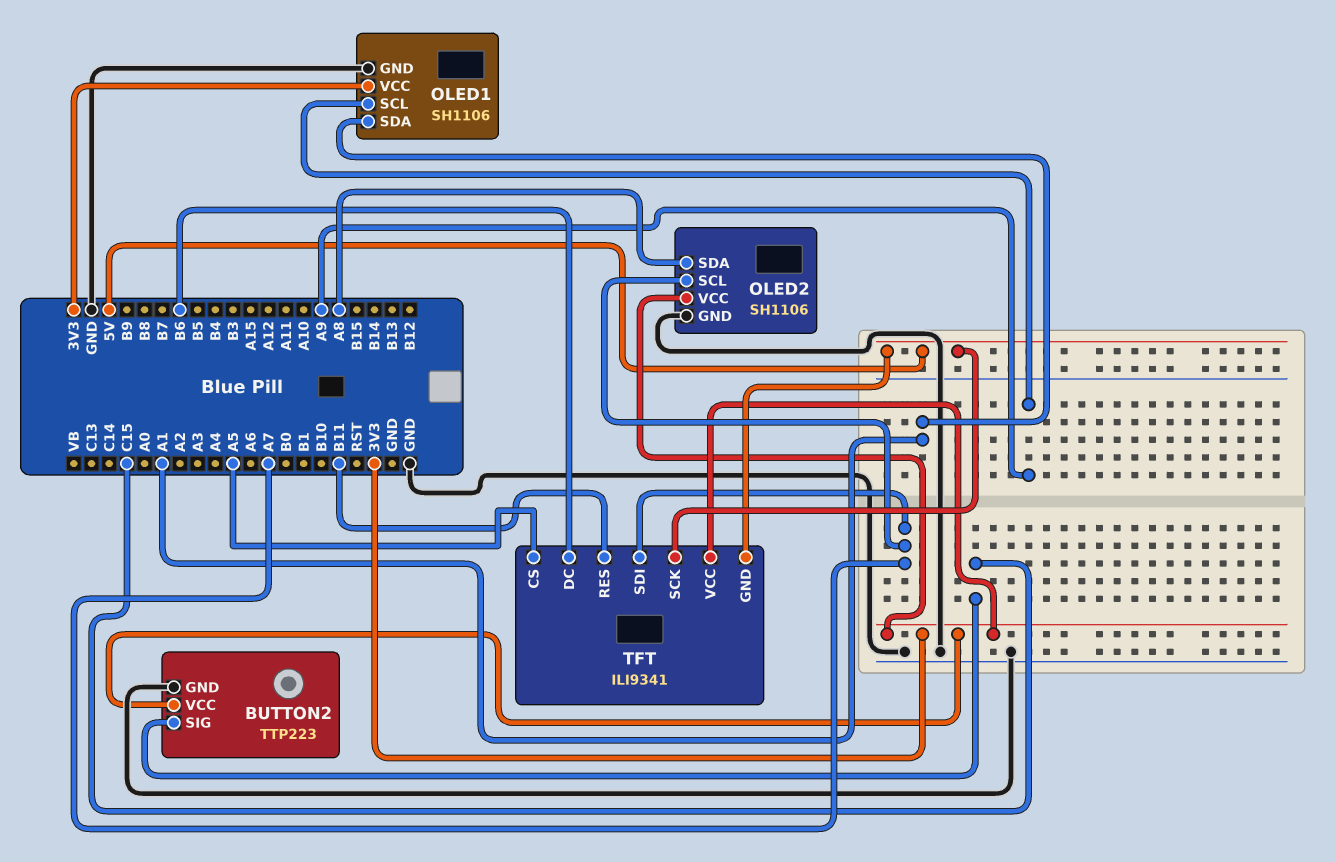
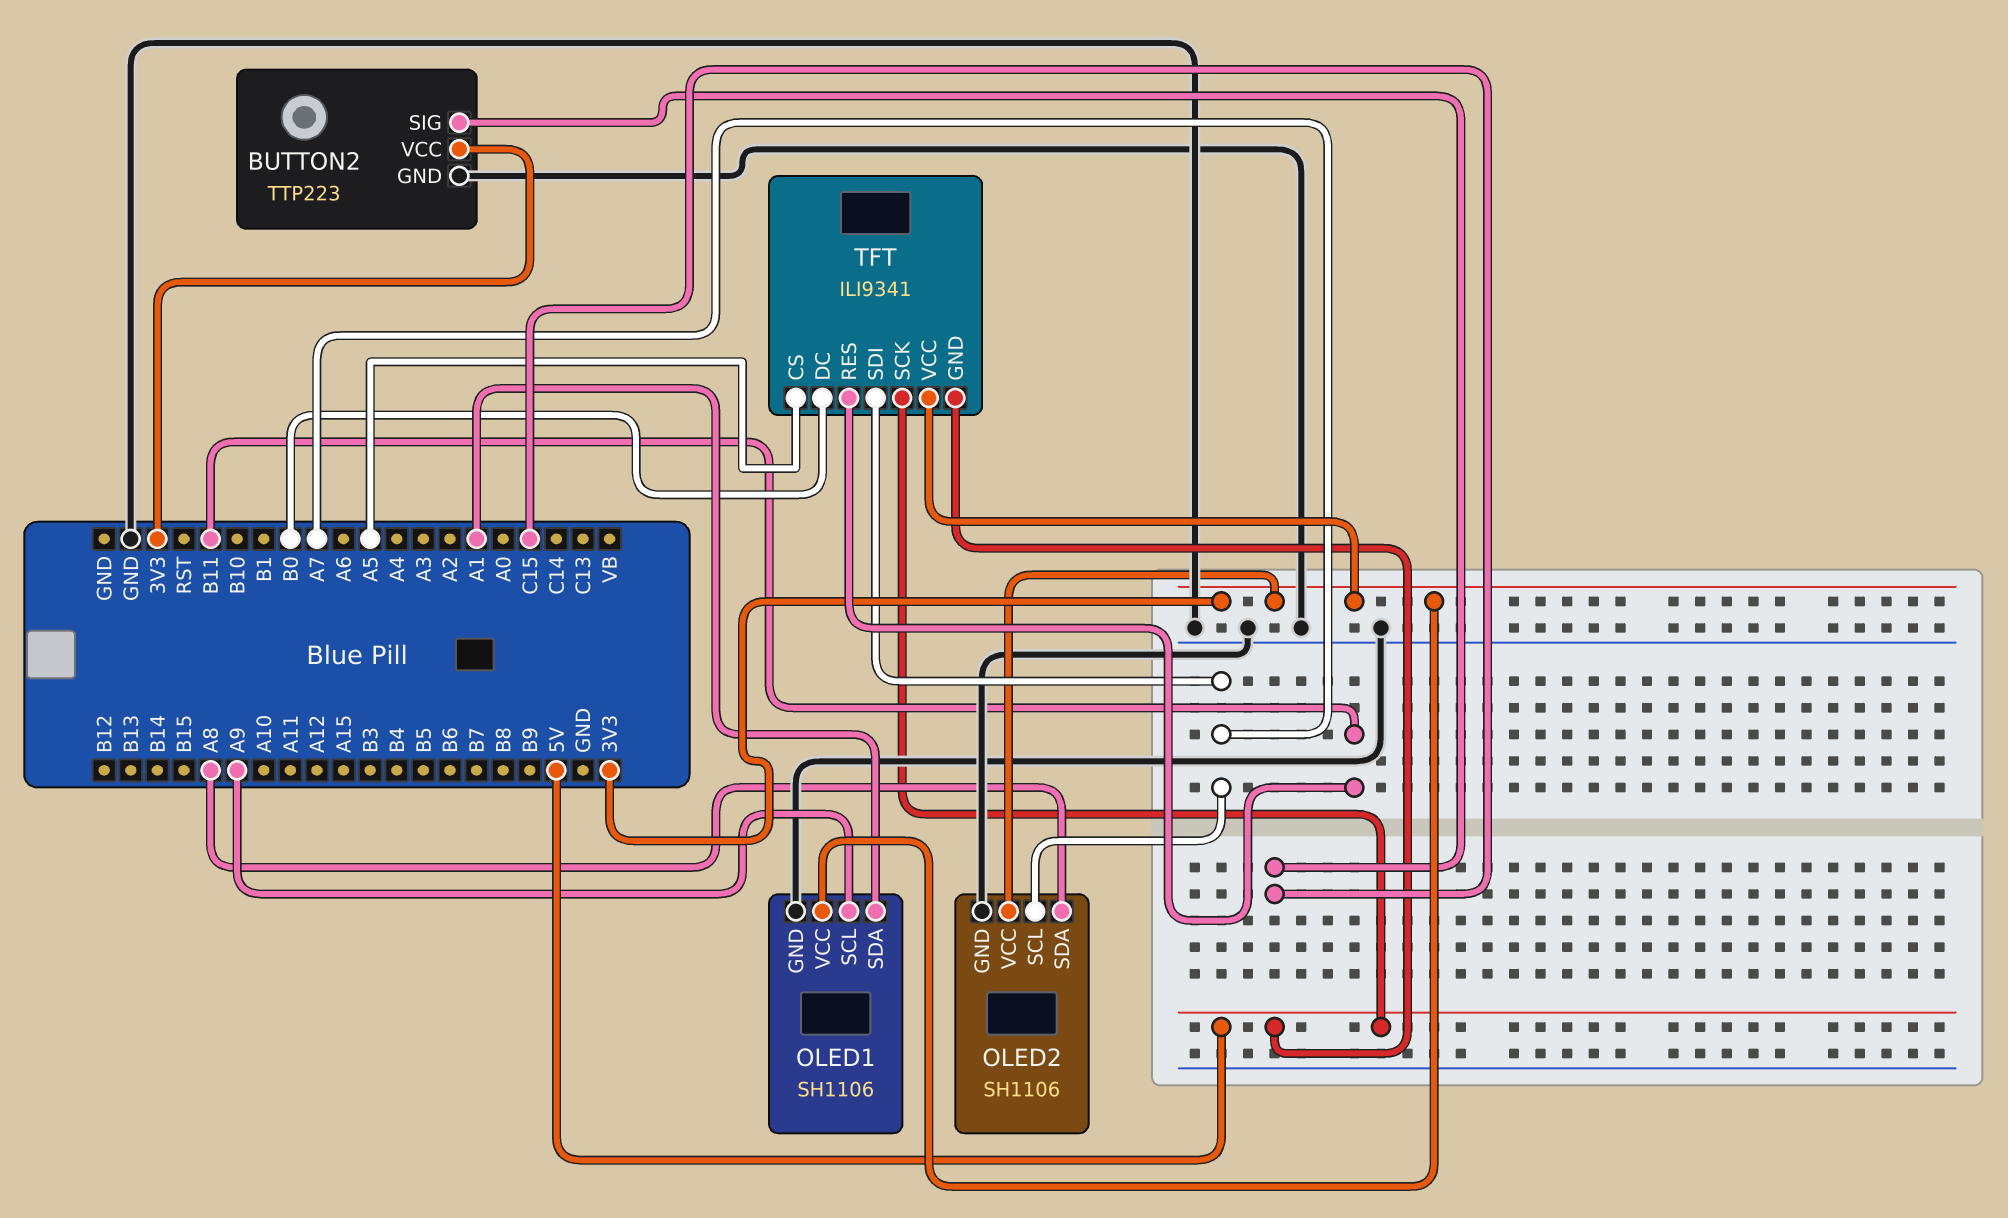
TFT pin DC: B6 -> B0

